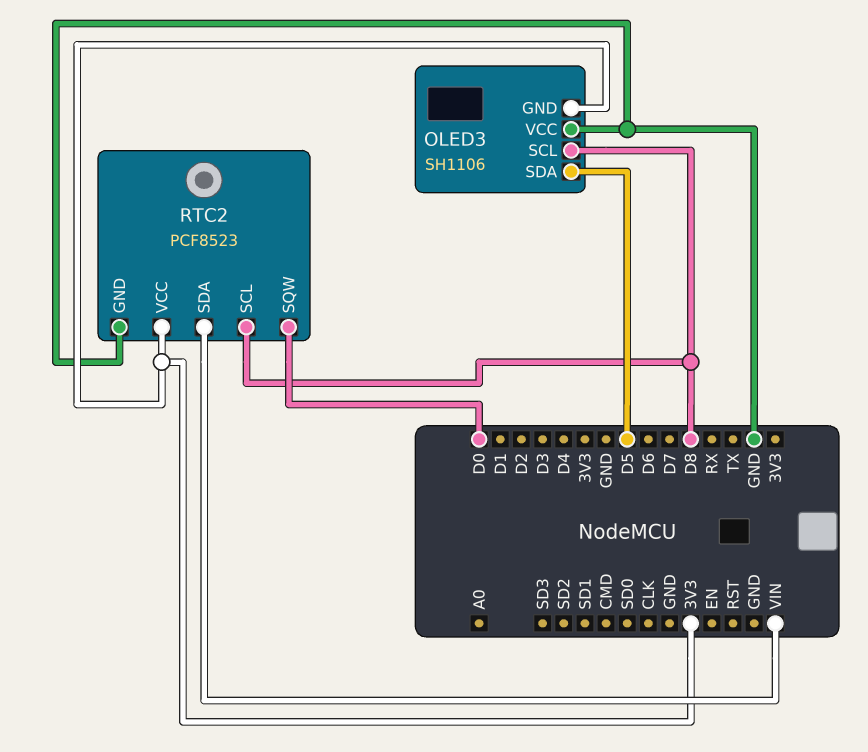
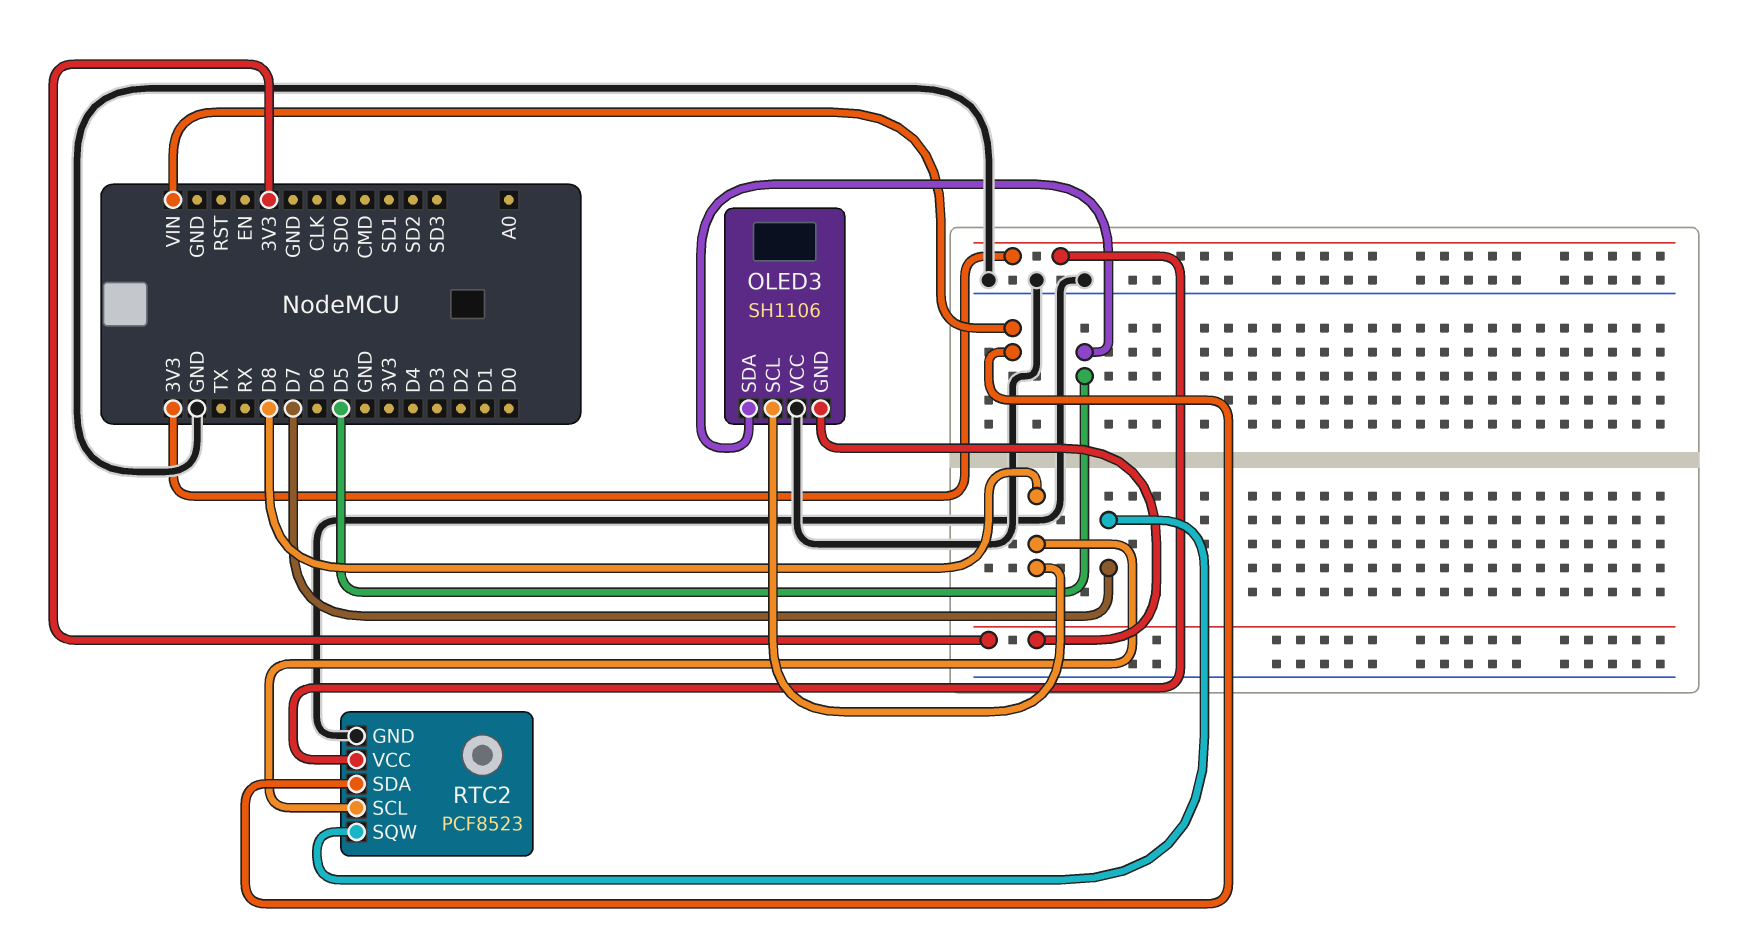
RTC2 pin SQW: D0 -> D7

